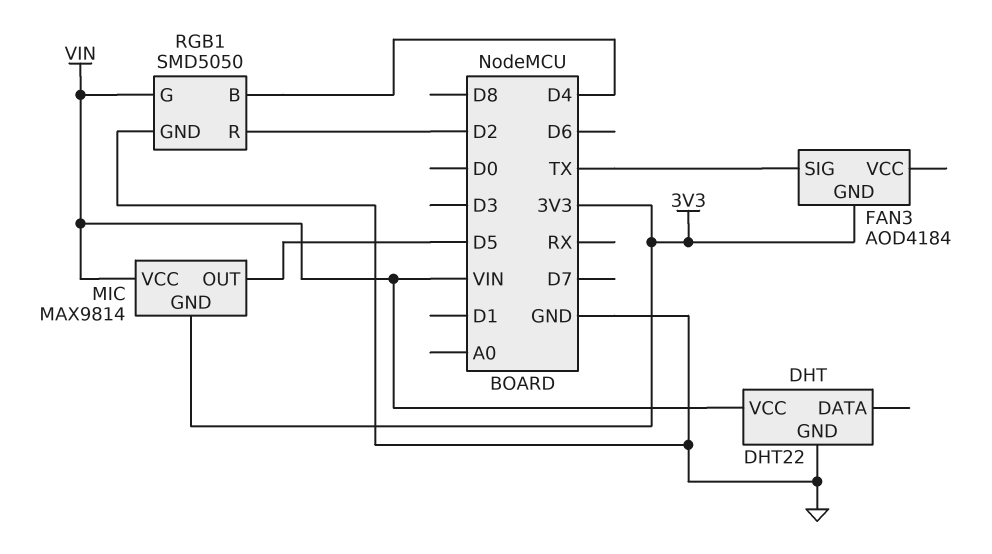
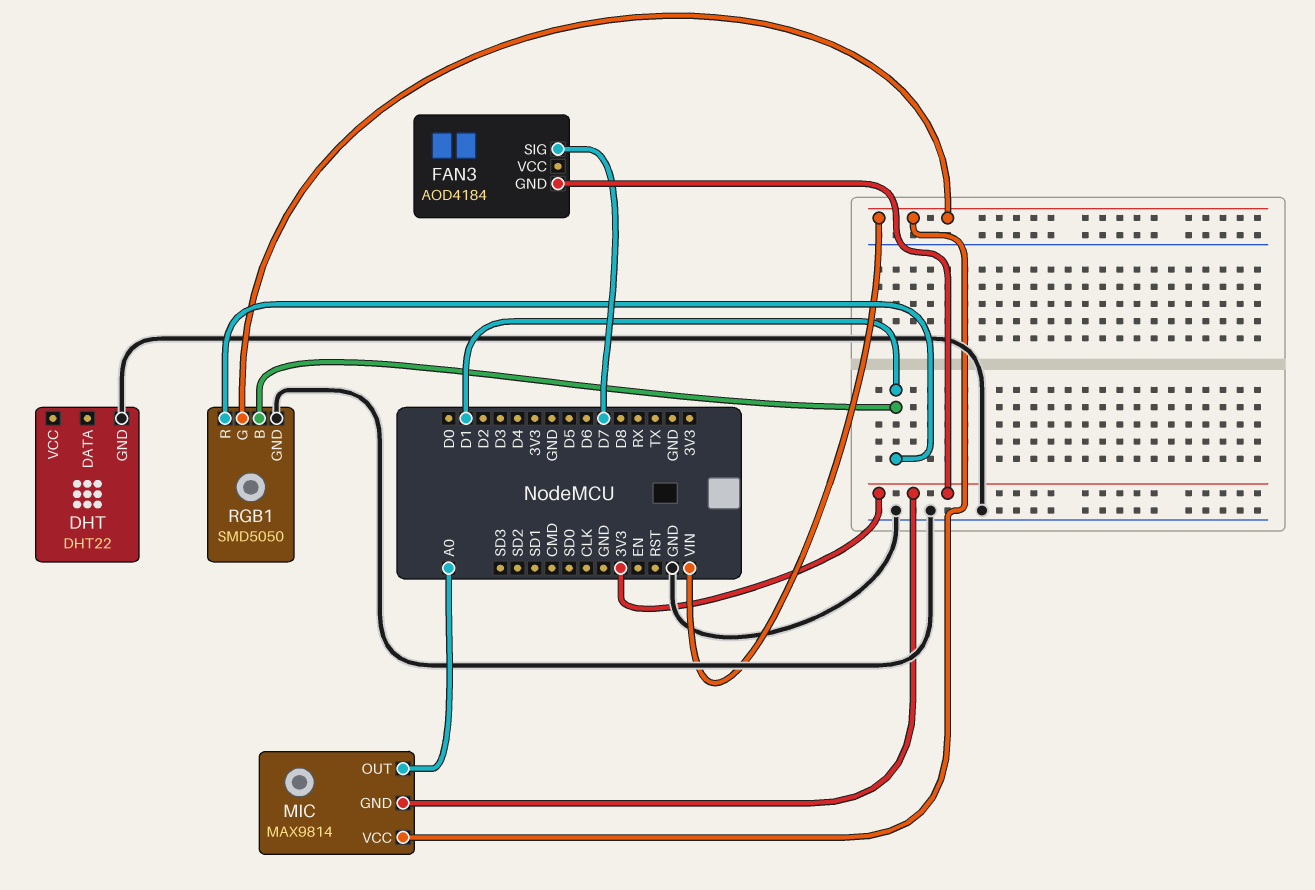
DHT pin VCC: VIN -> none
FAN3 pin SIG: TX -> D7
MIC pin OUT: D5 -> A0
RGB1 pin B: D4 -> D1
RGB1 pin R: D2 -> D1

